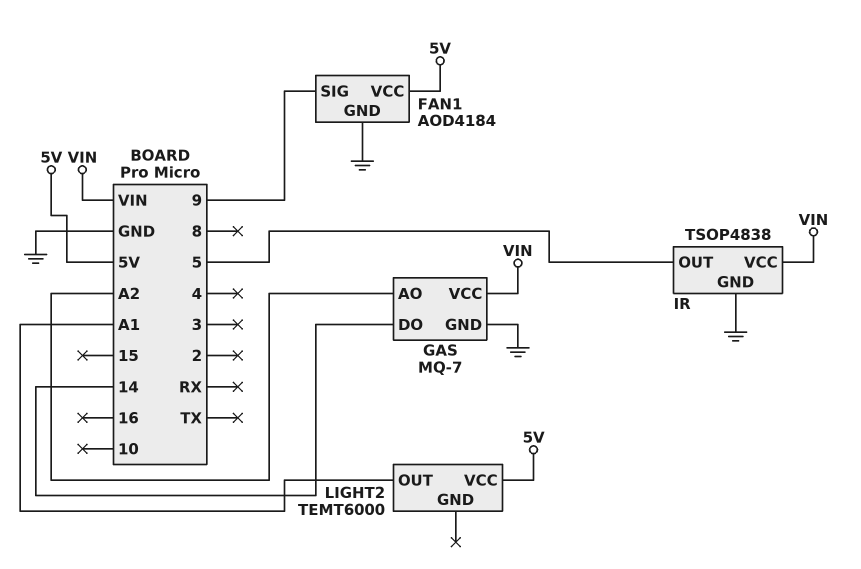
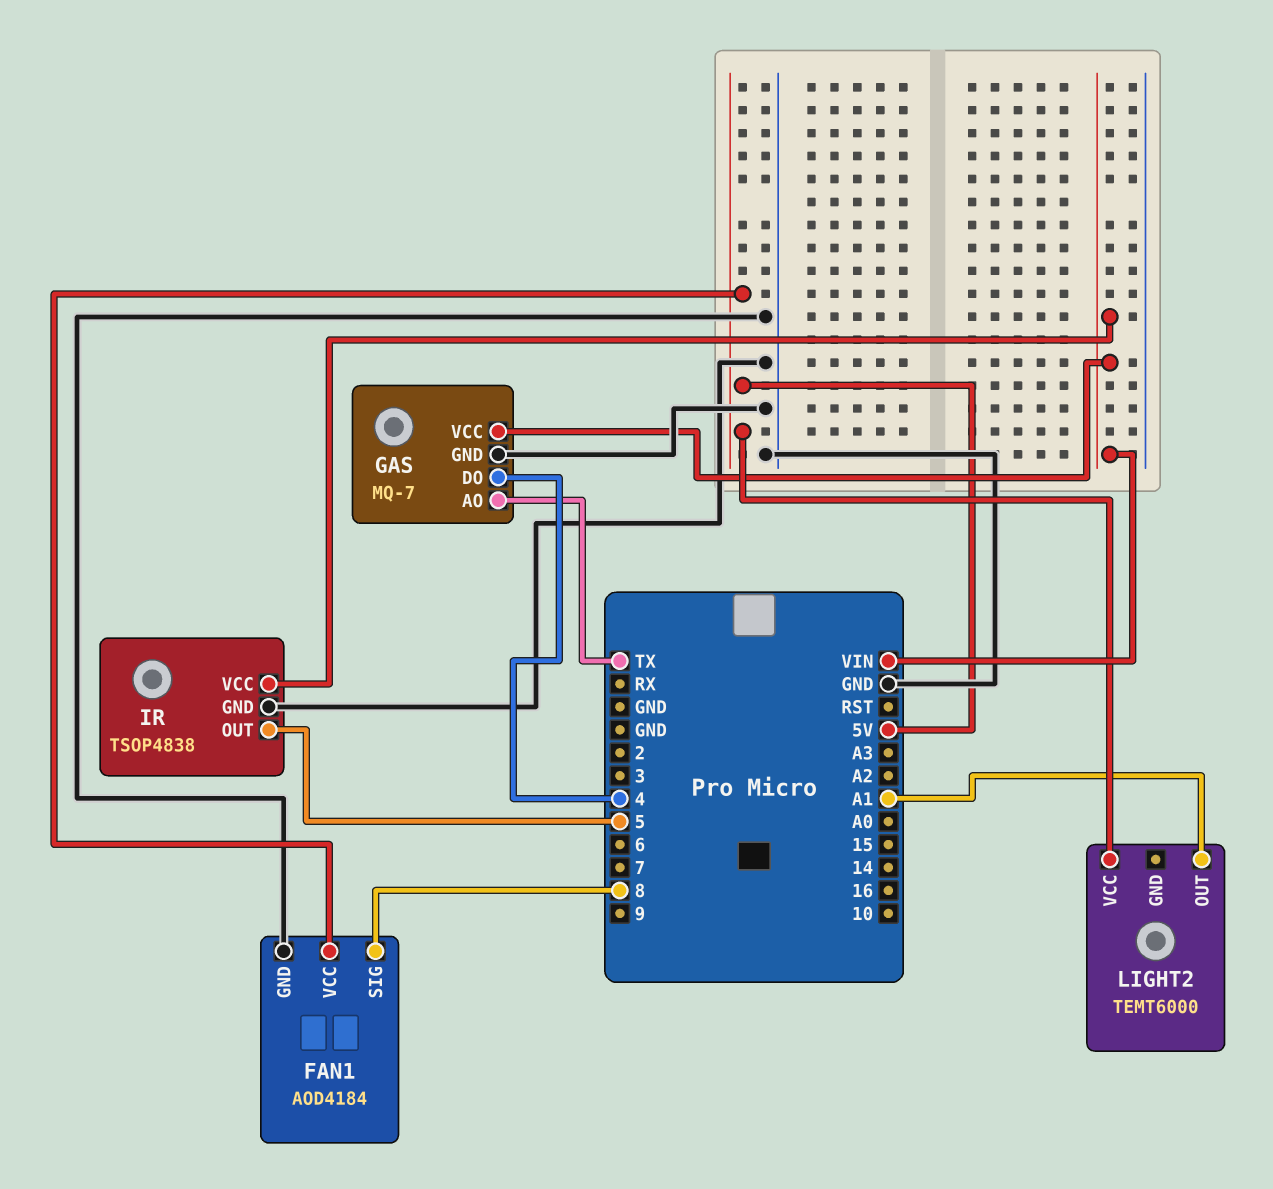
FAN1 pin SIG: 9 -> 8
GAS pin AO: A2 -> TX
GAS pin DO: 14 -> 4

